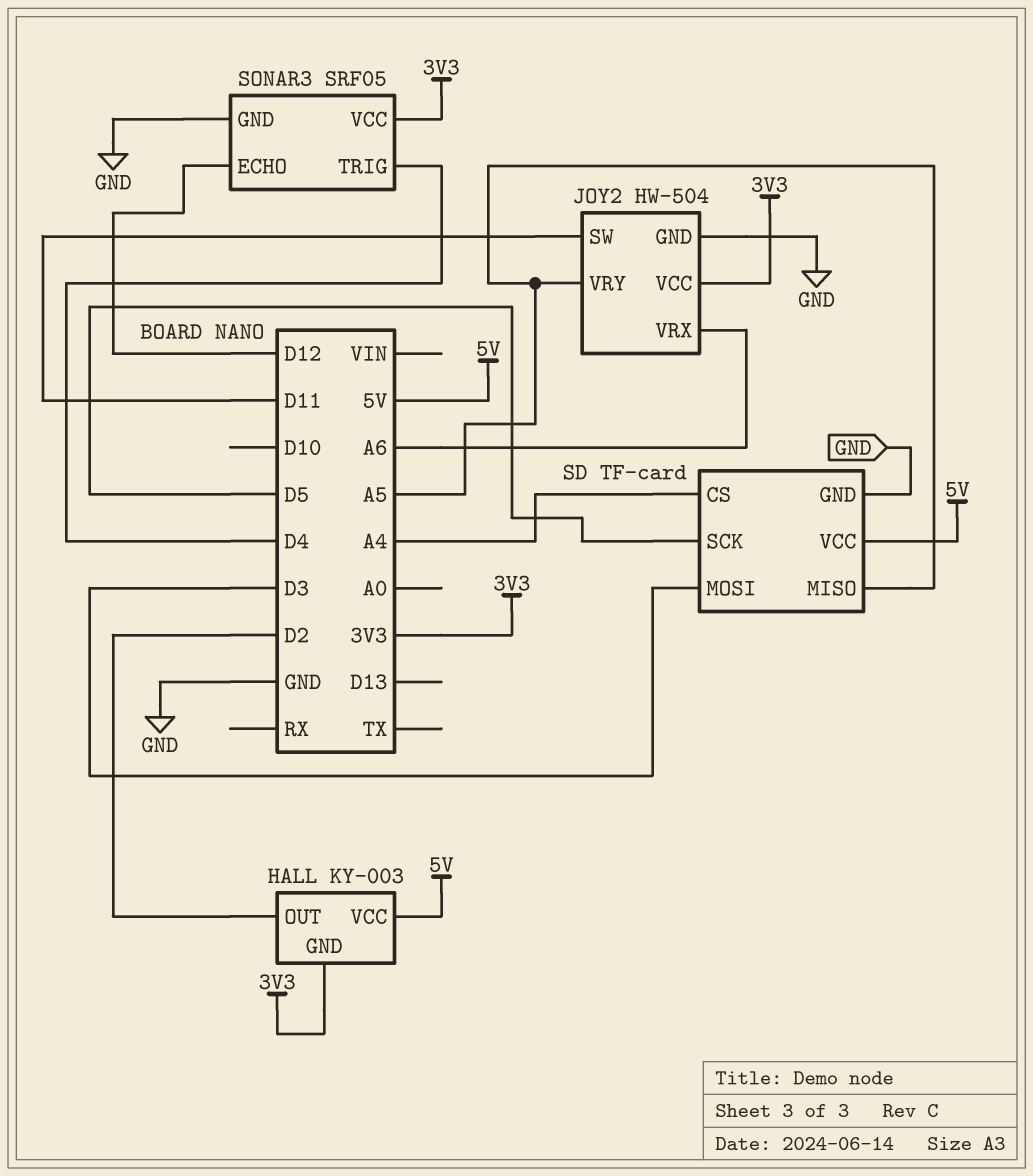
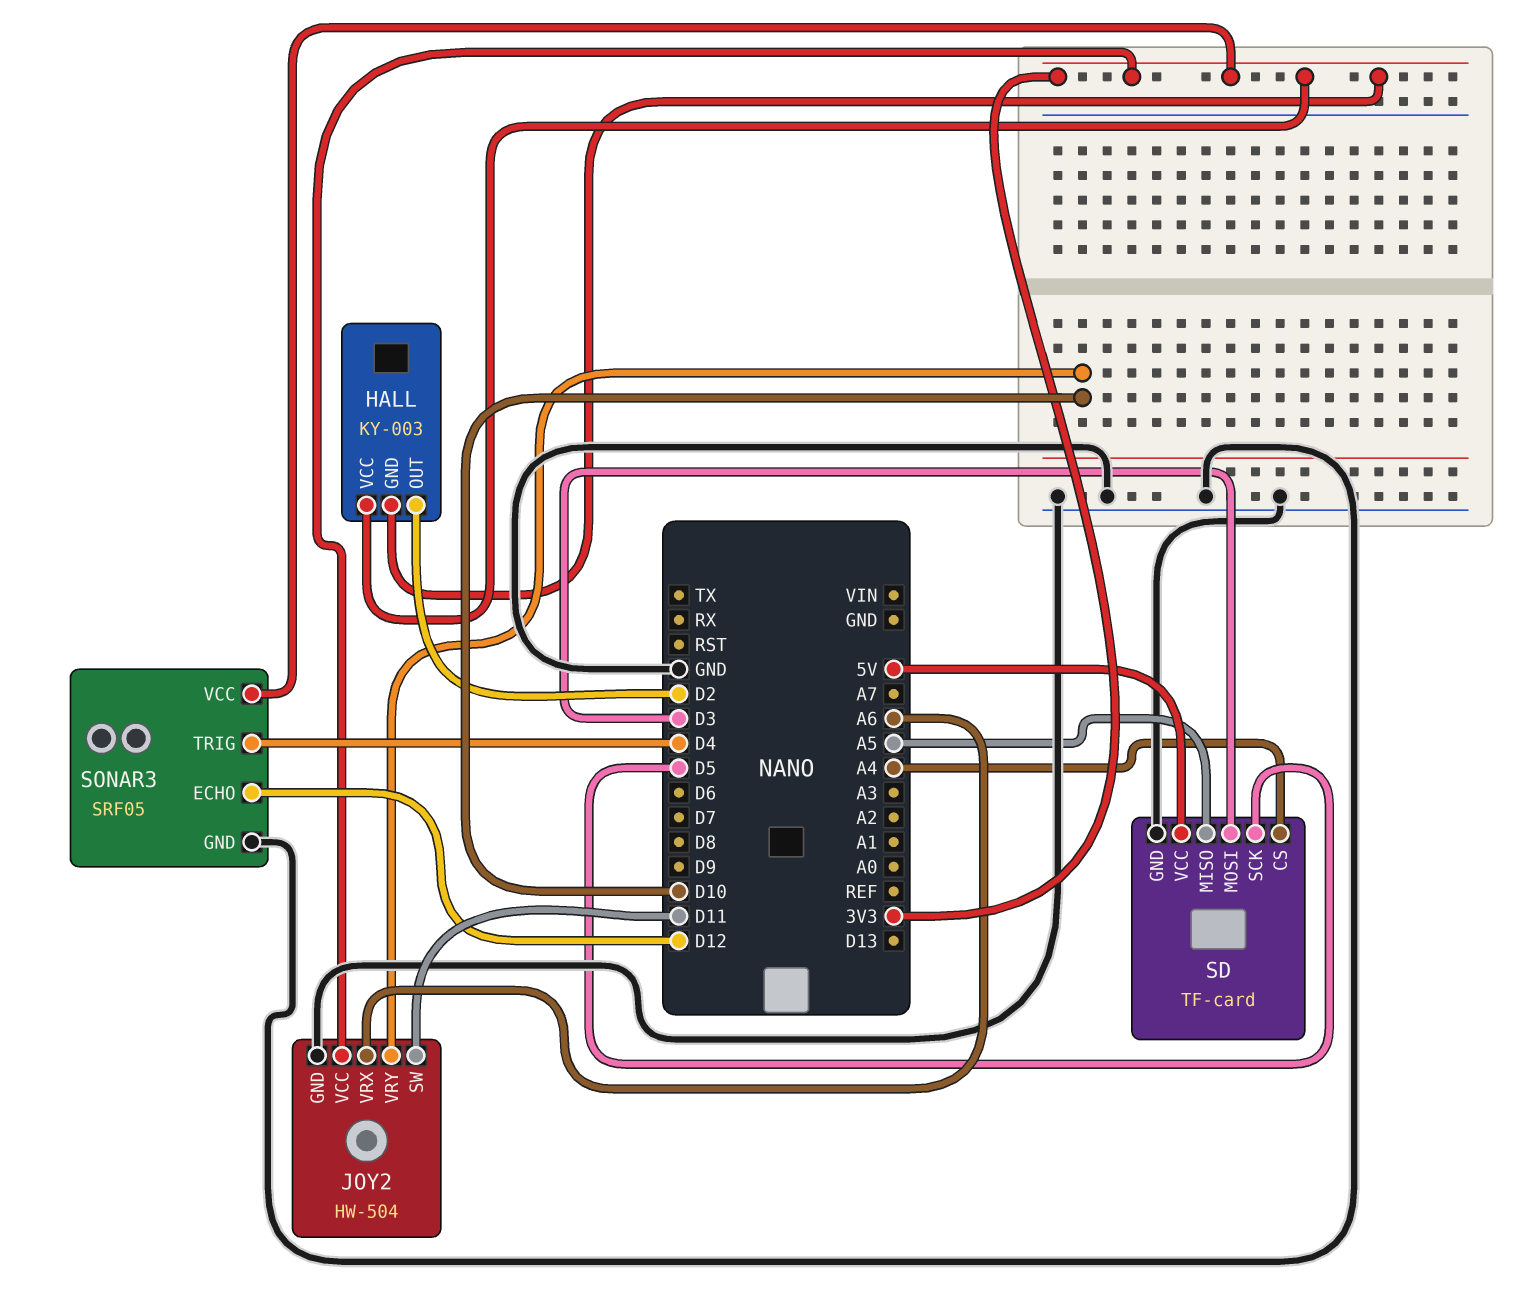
HALL pin VCC: 5V -> 3V3
JOY2 pin VRY: A5 -> D10

